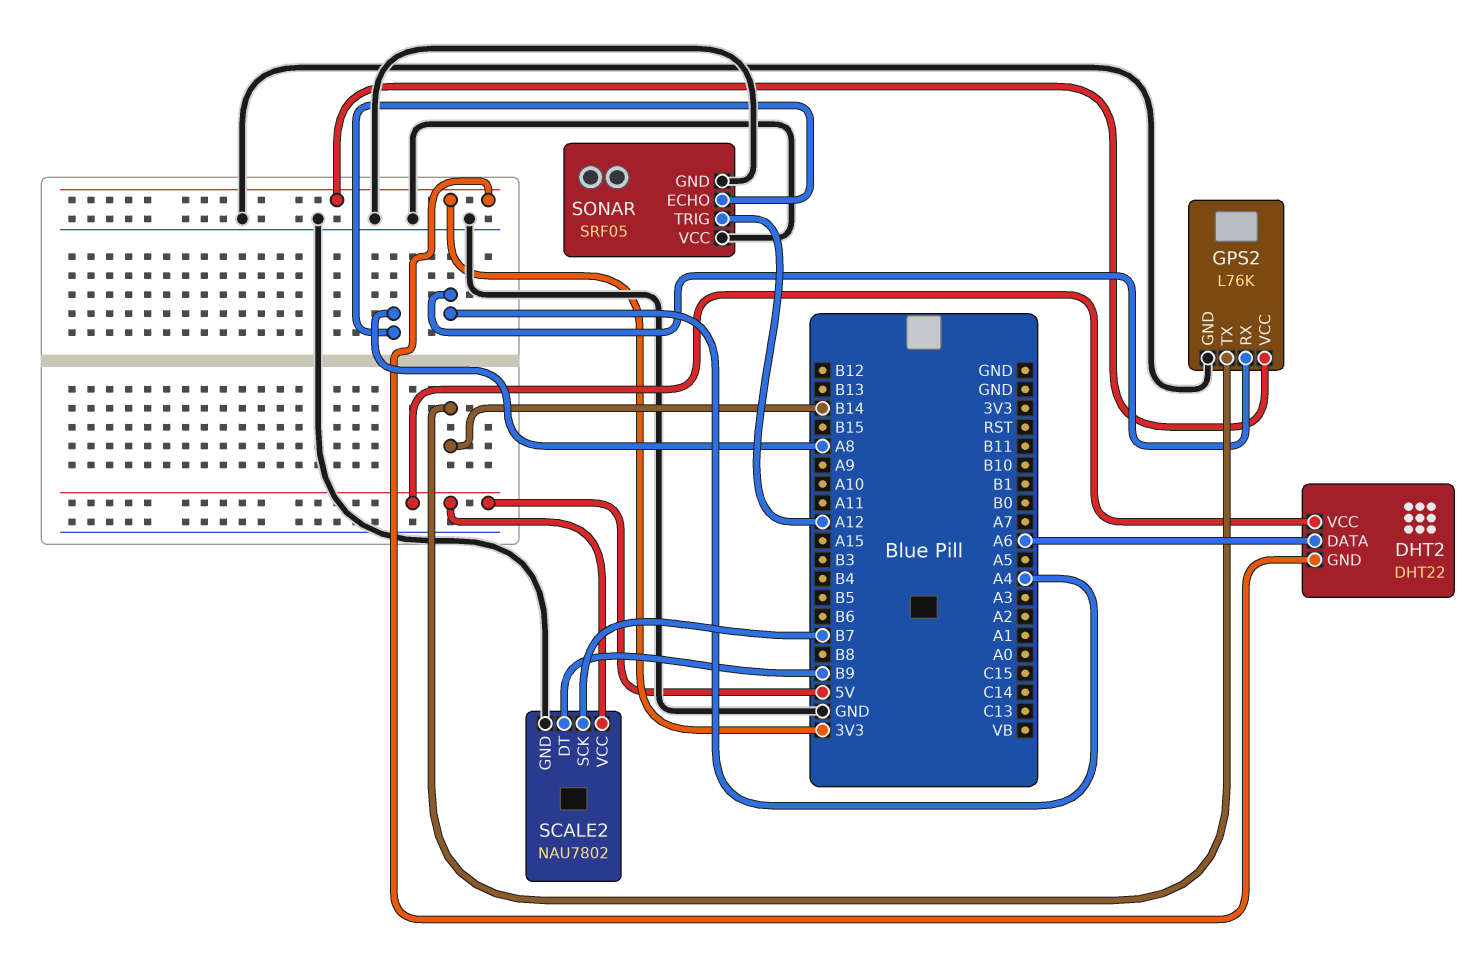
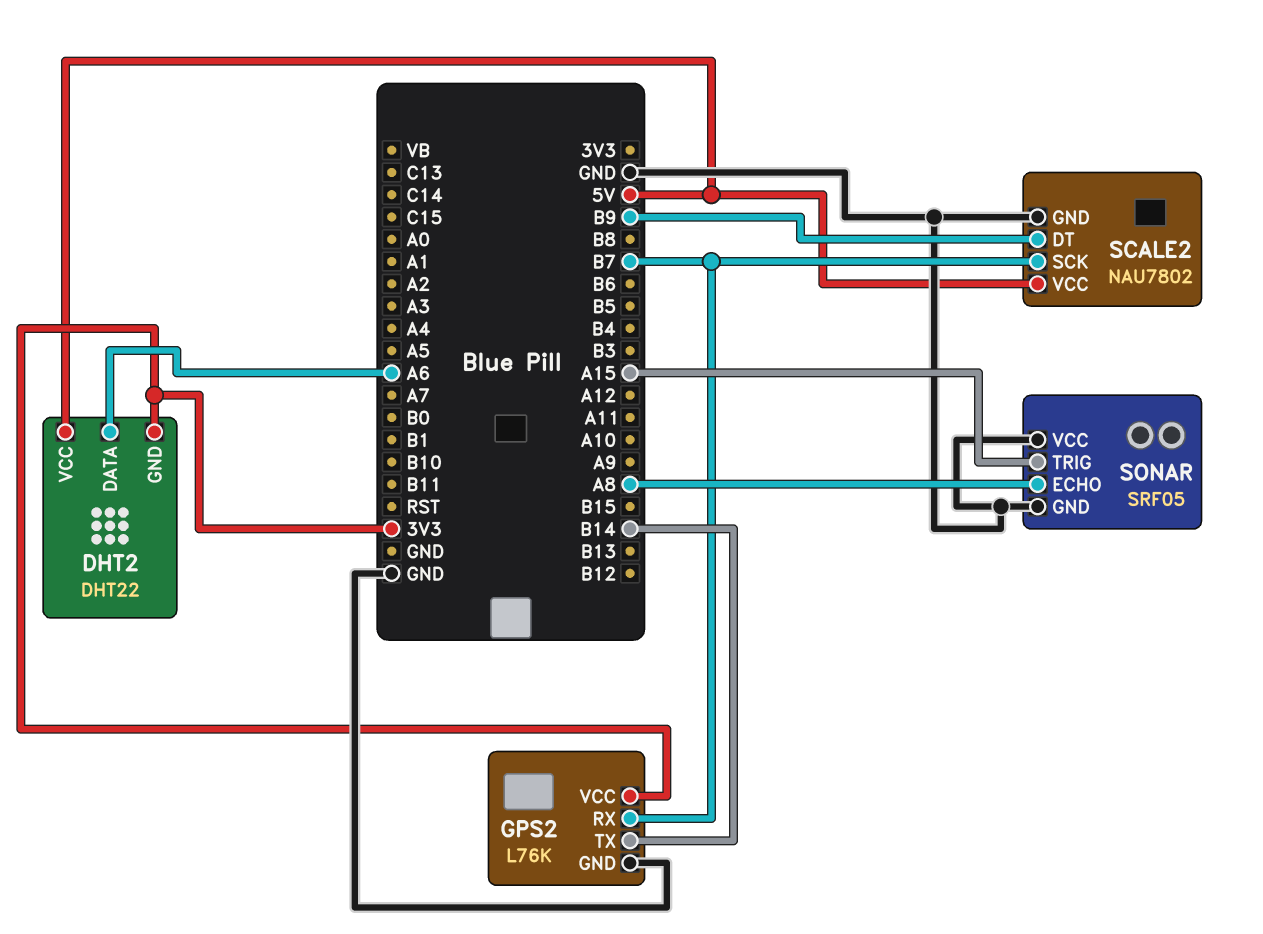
GPS2 pin RX: A4 -> B7
SONAR pin TRIG: A12 -> A15

